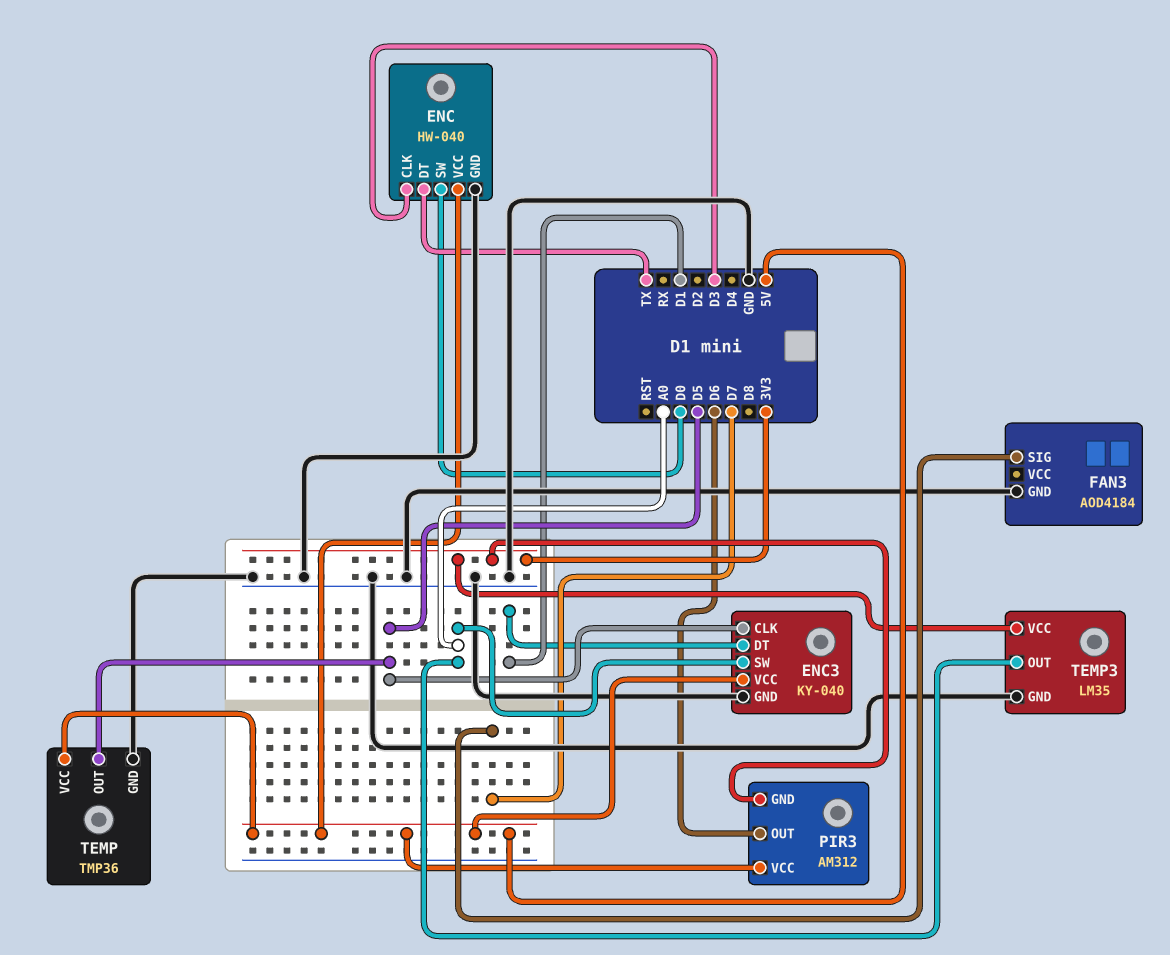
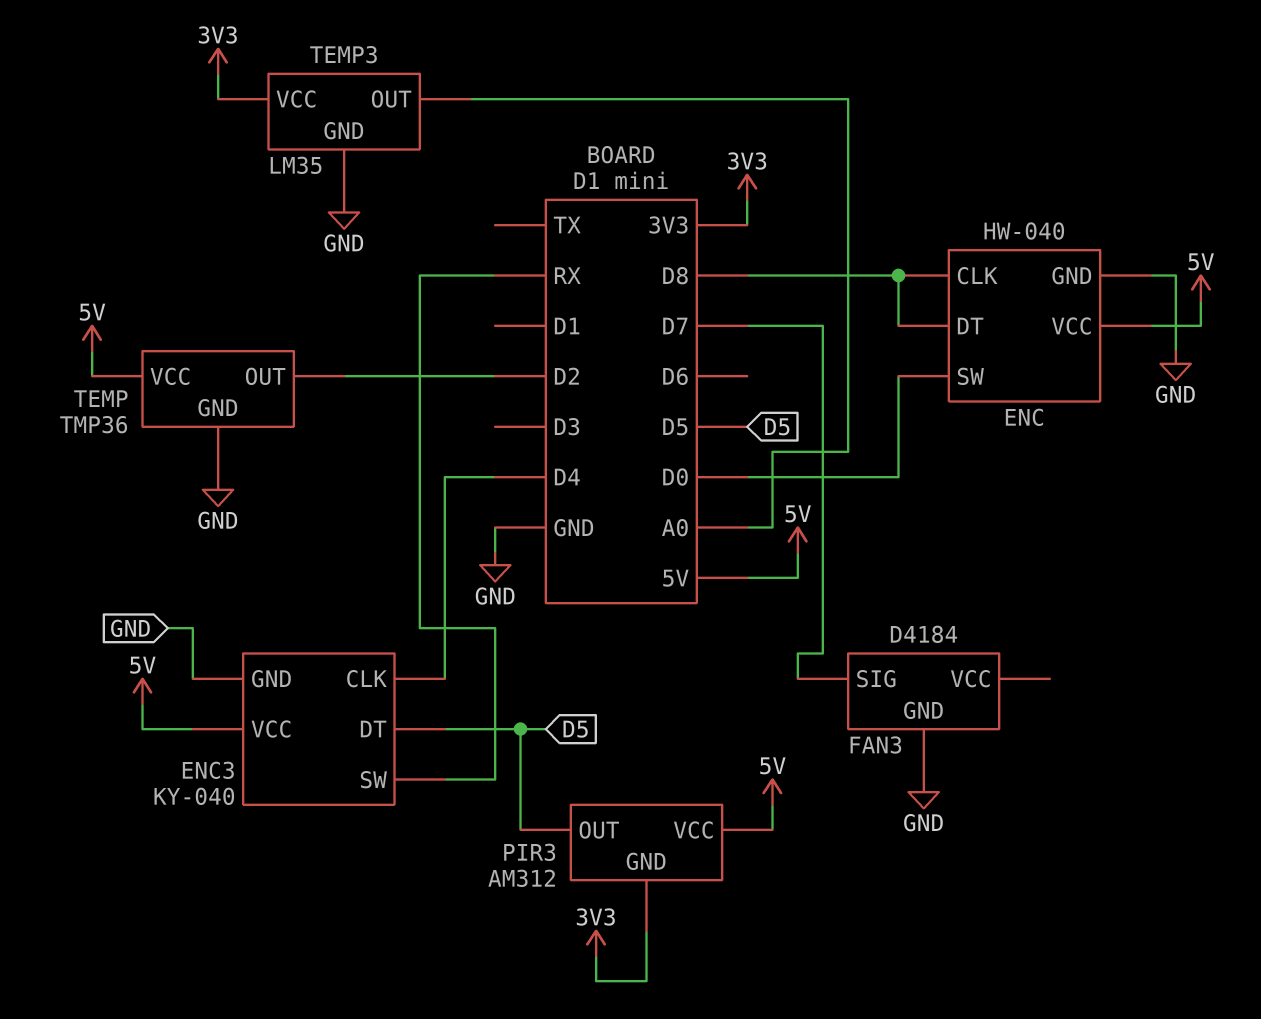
ENC pin CLK: D3 -> D8
ENC pin DT: TX -> D8
ENC3 pin CLK: D5 -> D4
ENC3 pin DT: D1 -> D5
ENC3 pin SW: A0 -> RX
FAN3: AOD4184 -> D4184
PIR3 pin OUT: D6 -> D5
TEMP pin OUT: D5 -> D2

